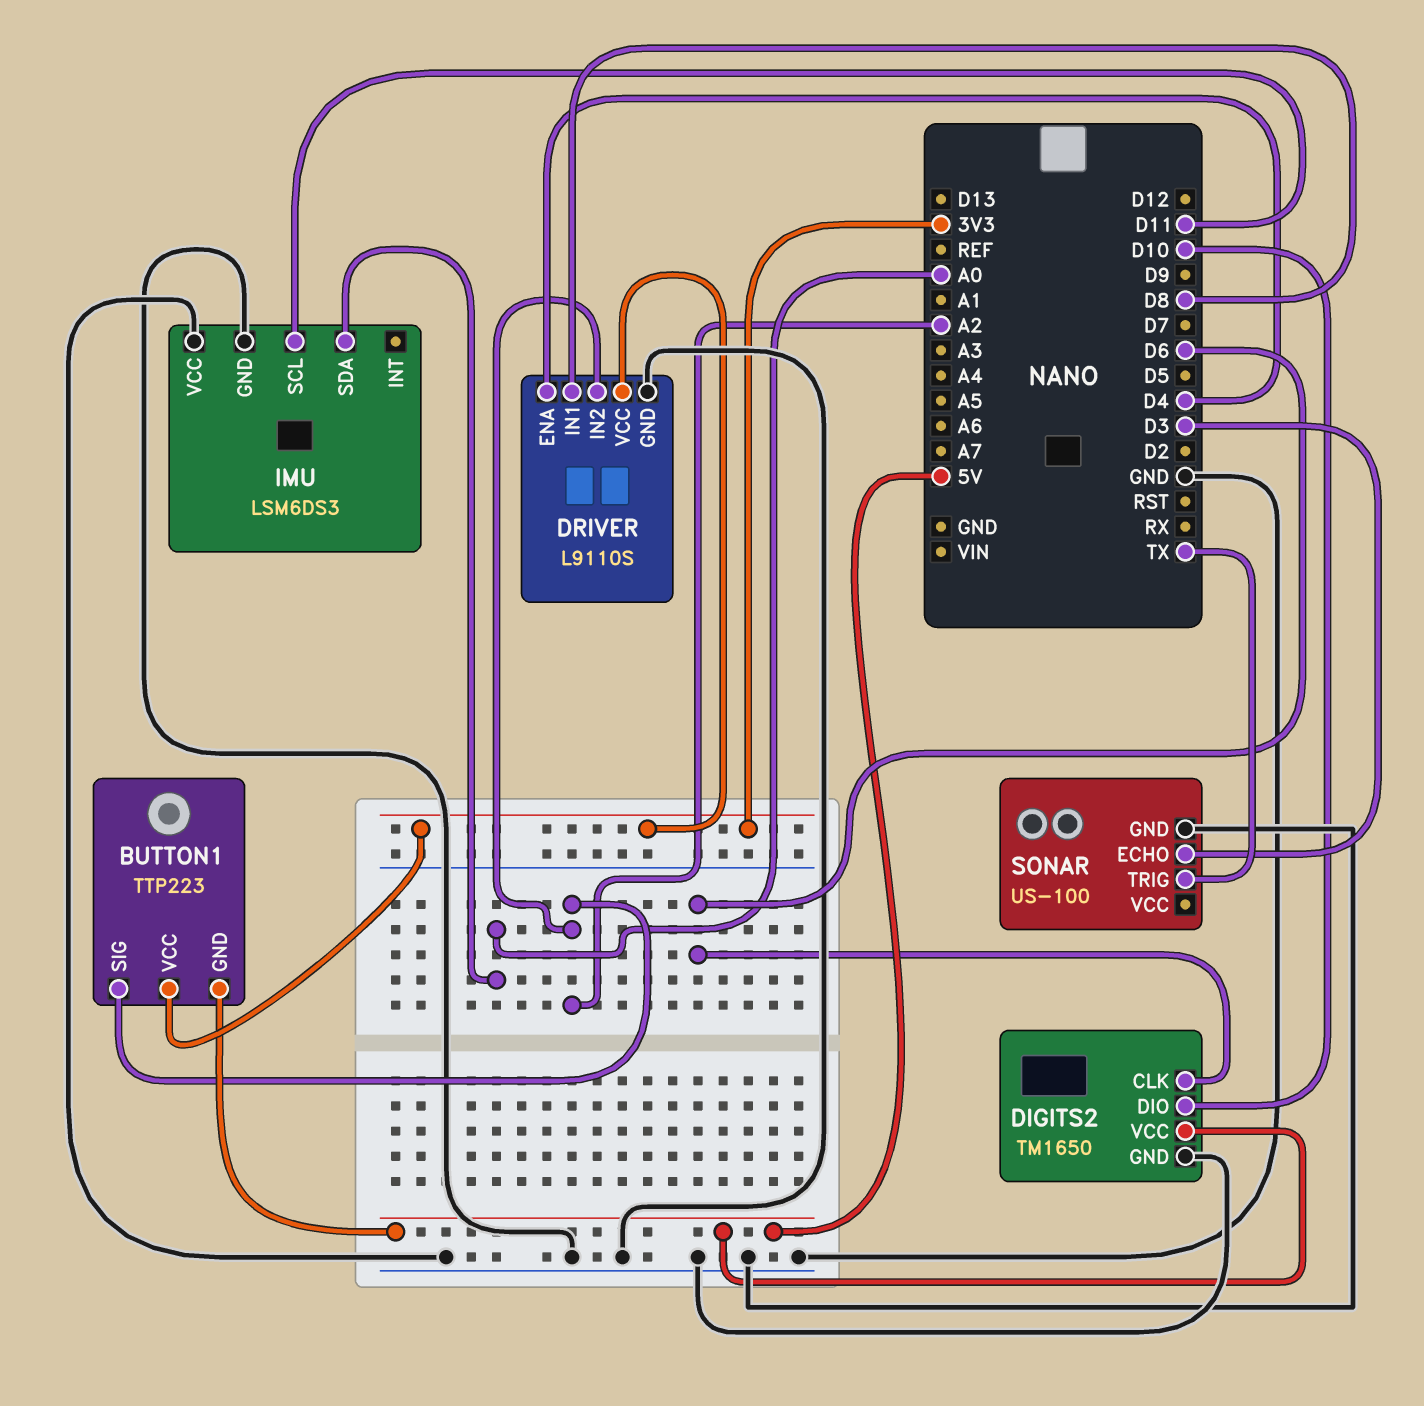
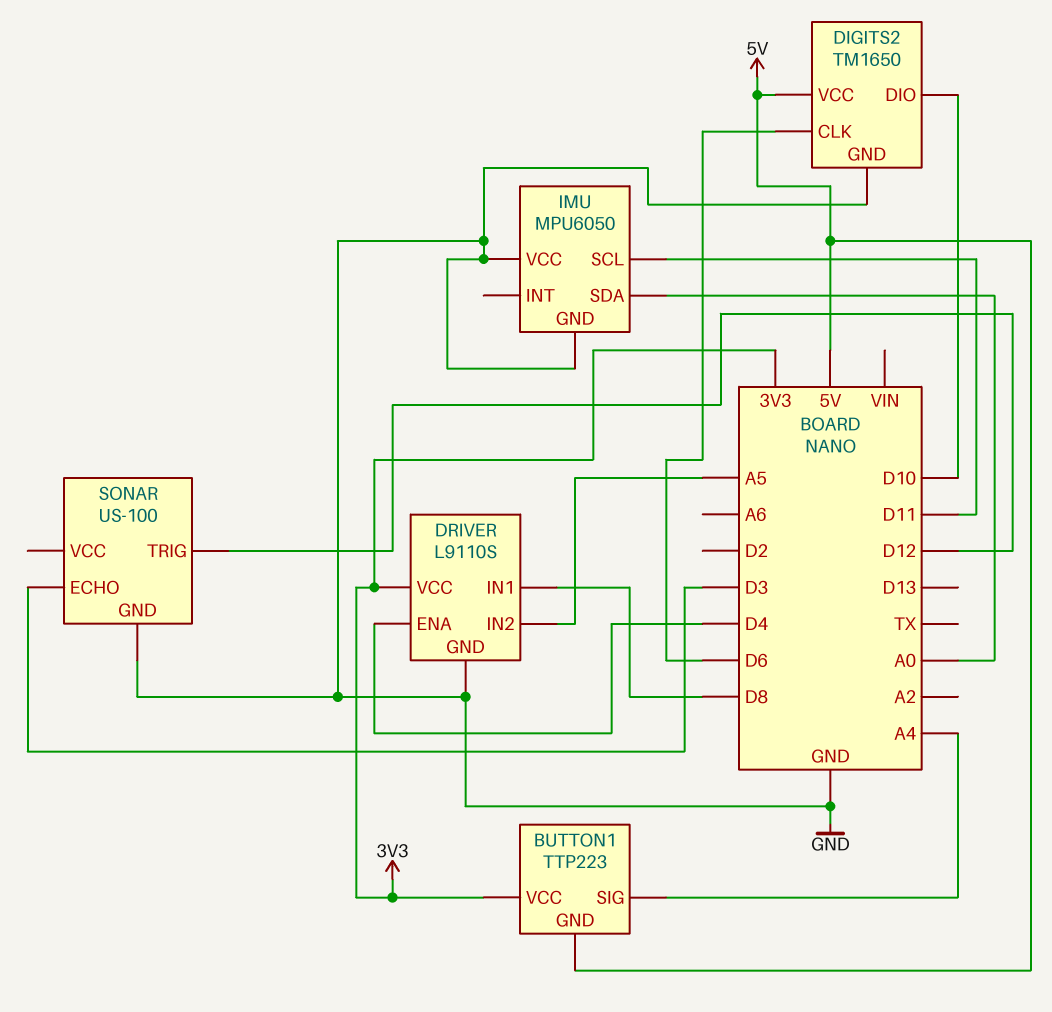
BUTTON1 pin SIG: A2 -> A4
DRIVER pin IN2: A2 -> A5
IMU: LSM6DS3 -> MPU6050
SONAR pin TRIG: TX -> D12

